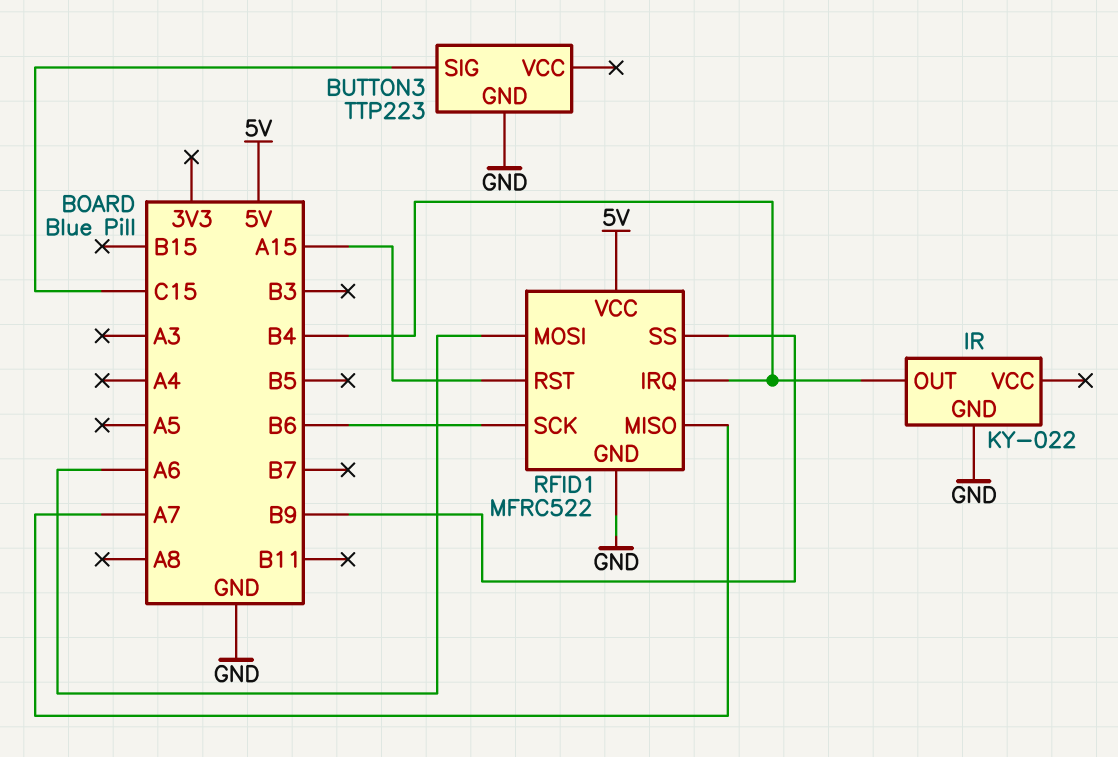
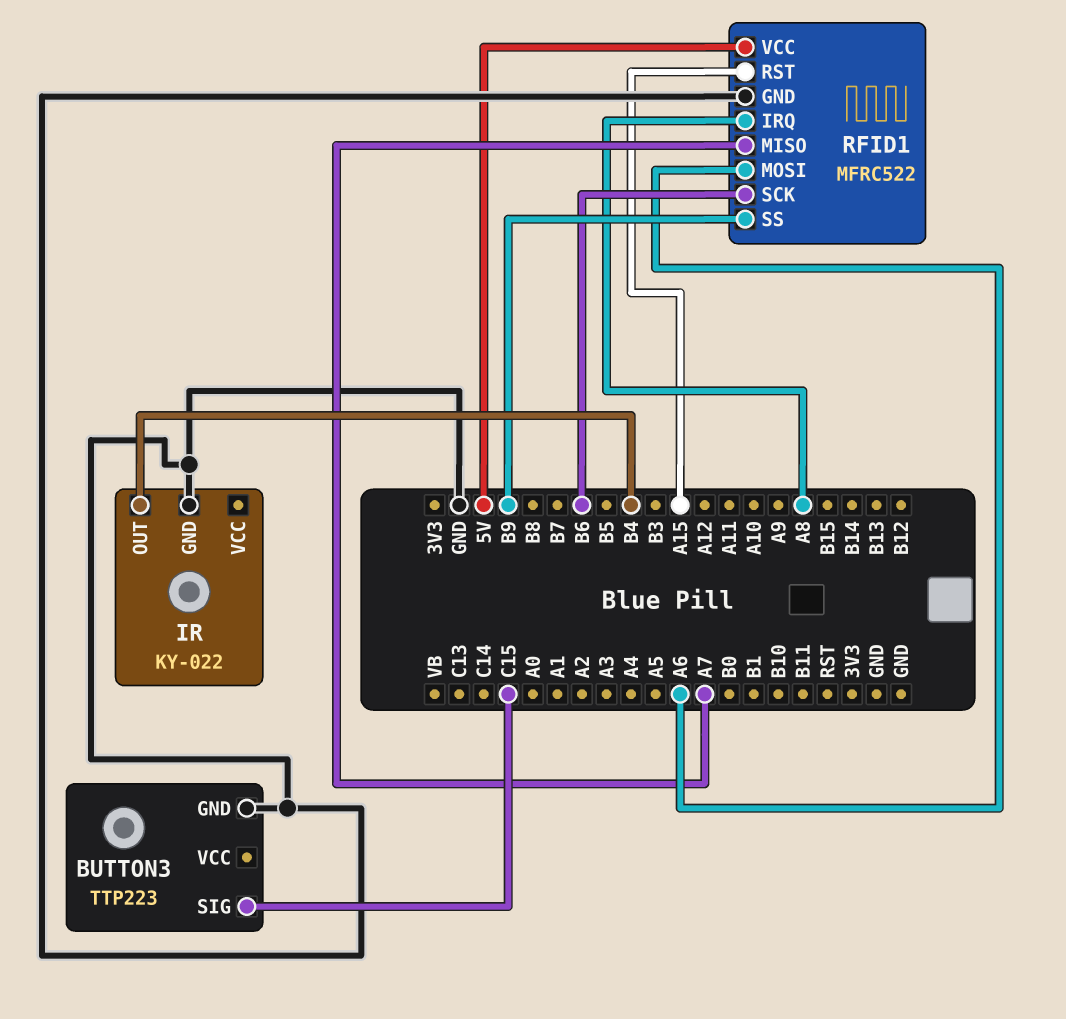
RFID1 pin IRQ: B4 -> A8

